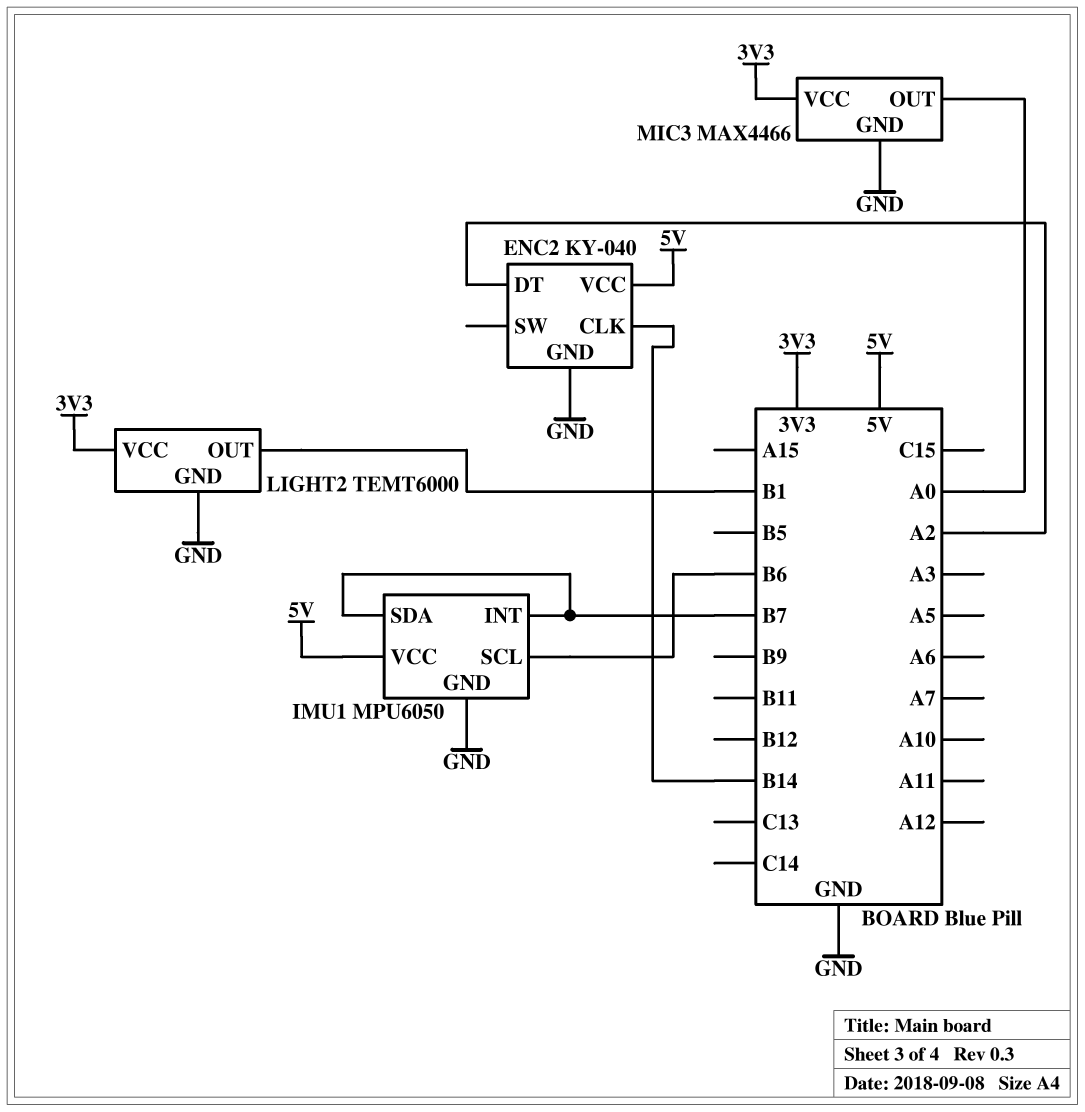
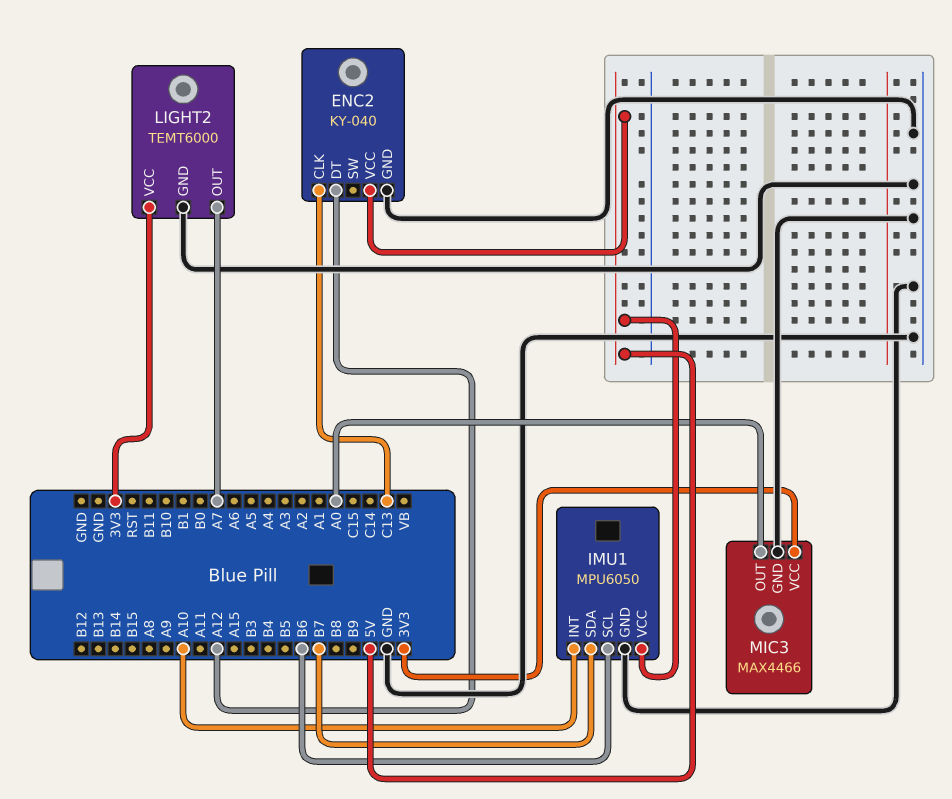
ENC2 pin CLK: B14 -> C13
ENC2 pin DT: A2 -> A12
IMU1 pin INT: B7 -> A10
LIGHT2 pin OUT: B1 -> A7

